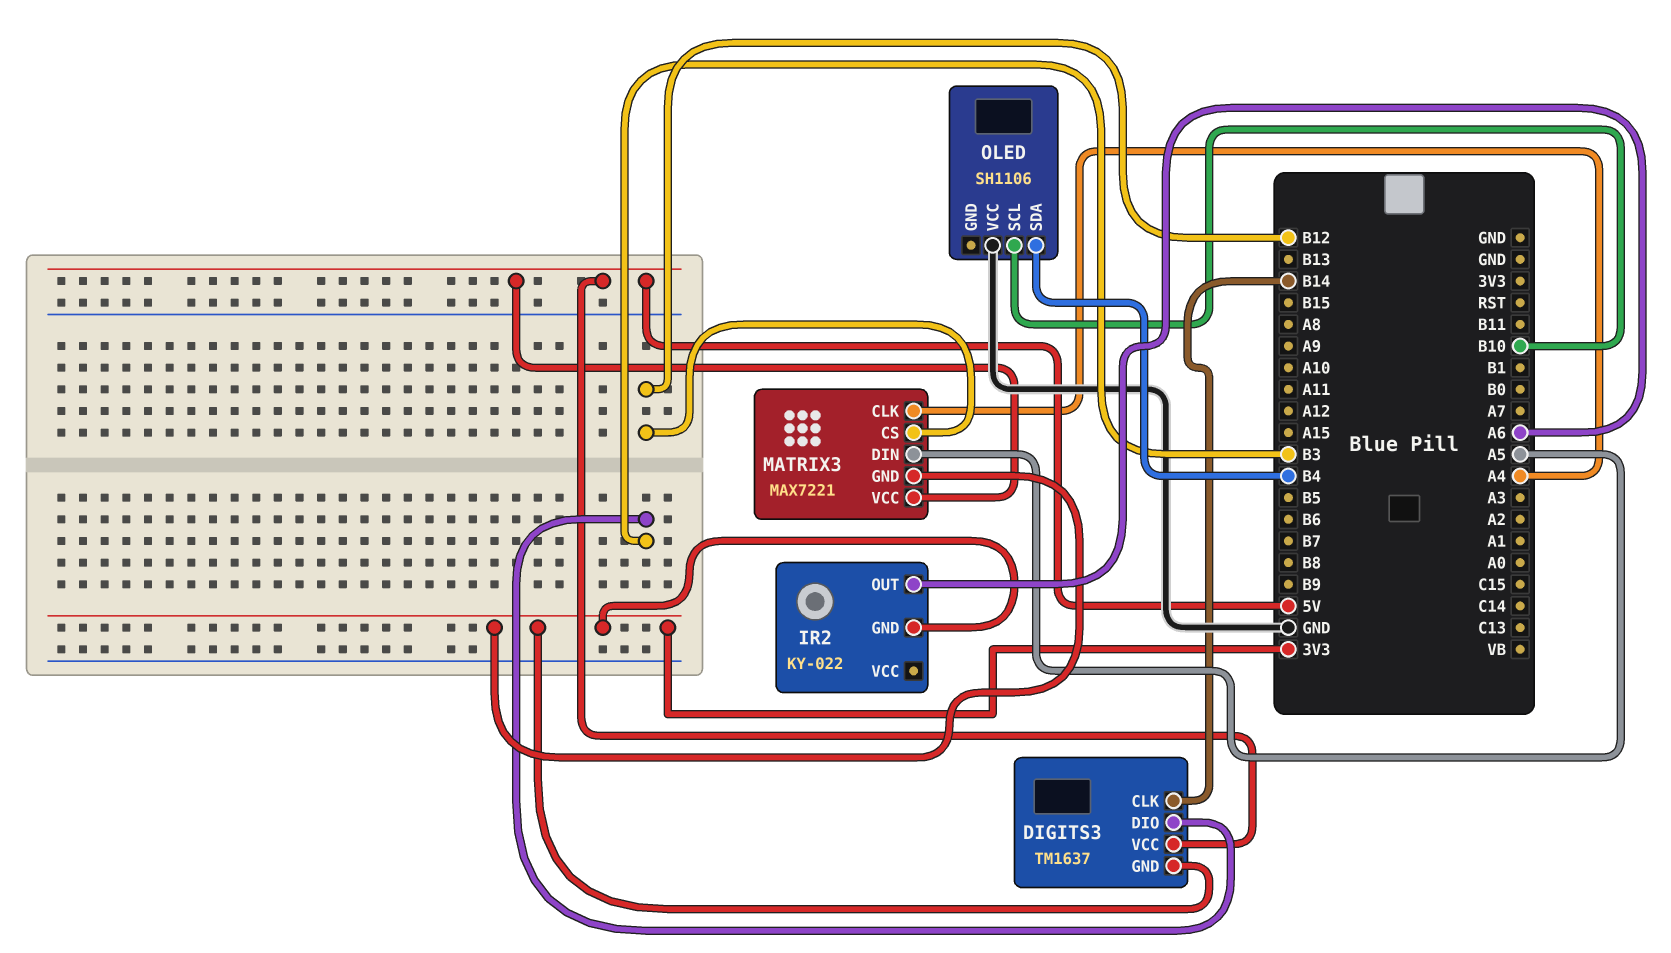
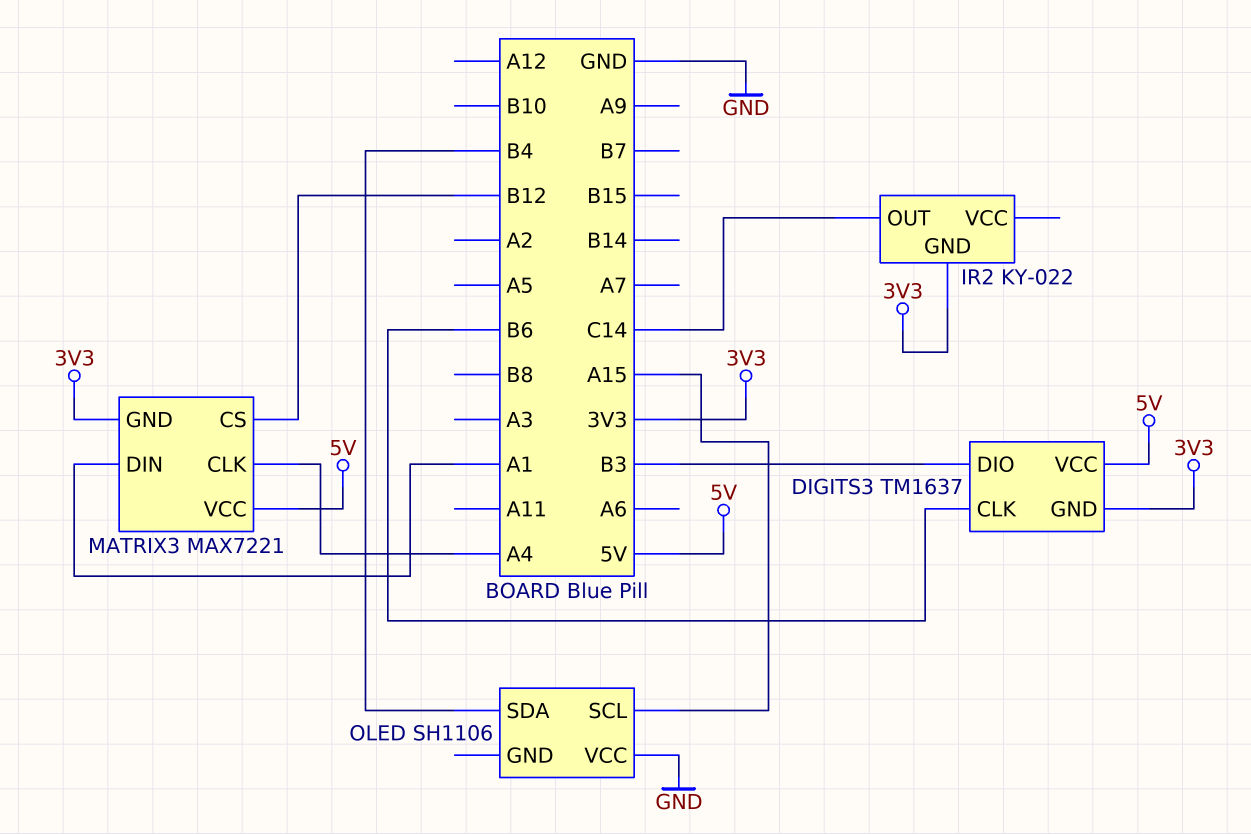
DIGITS3 pin CLK: B14 -> B6
IR2 pin OUT: A6 -> C14
MATRIX3 pin DIN: A5 -> A1
OLED pin SCL: B10 -> A15

